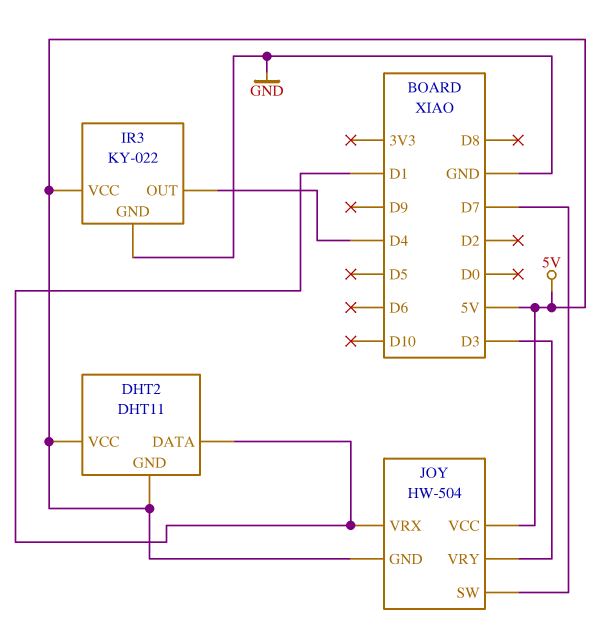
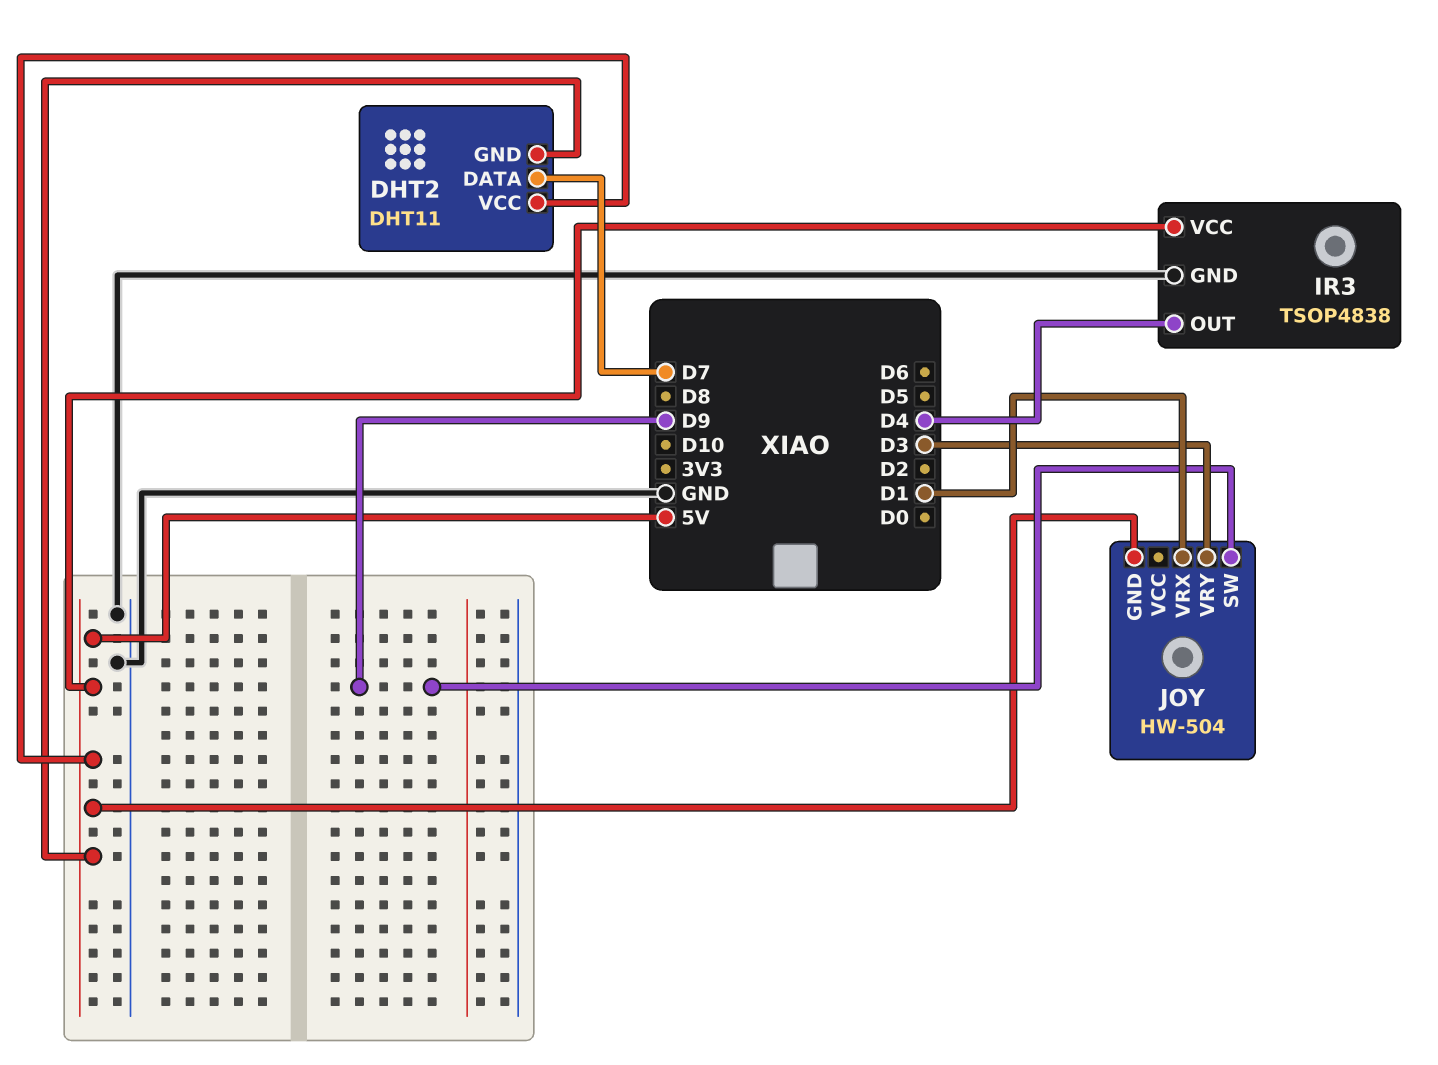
DHT2 pin DATA: D1 -> D7
IR3: KY-022 -> TSOP4838
JOY pin SW: D7 -> D9
JOY pin VCC: 5V -> none

